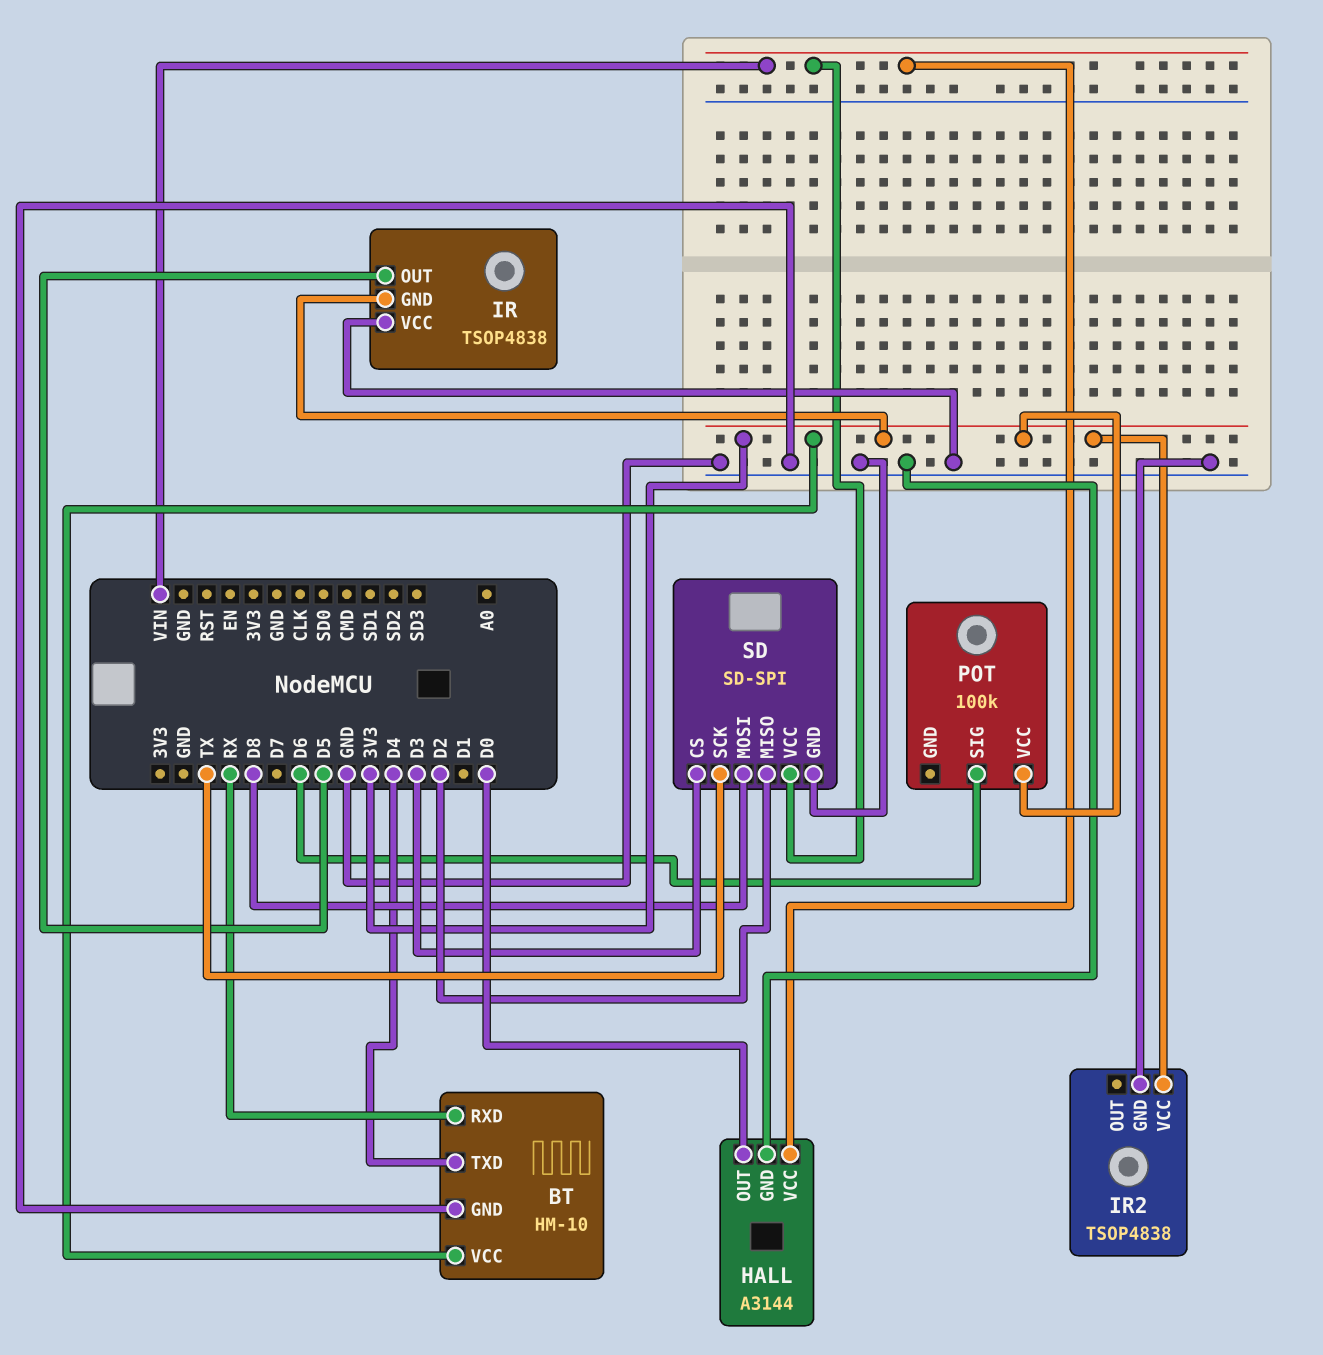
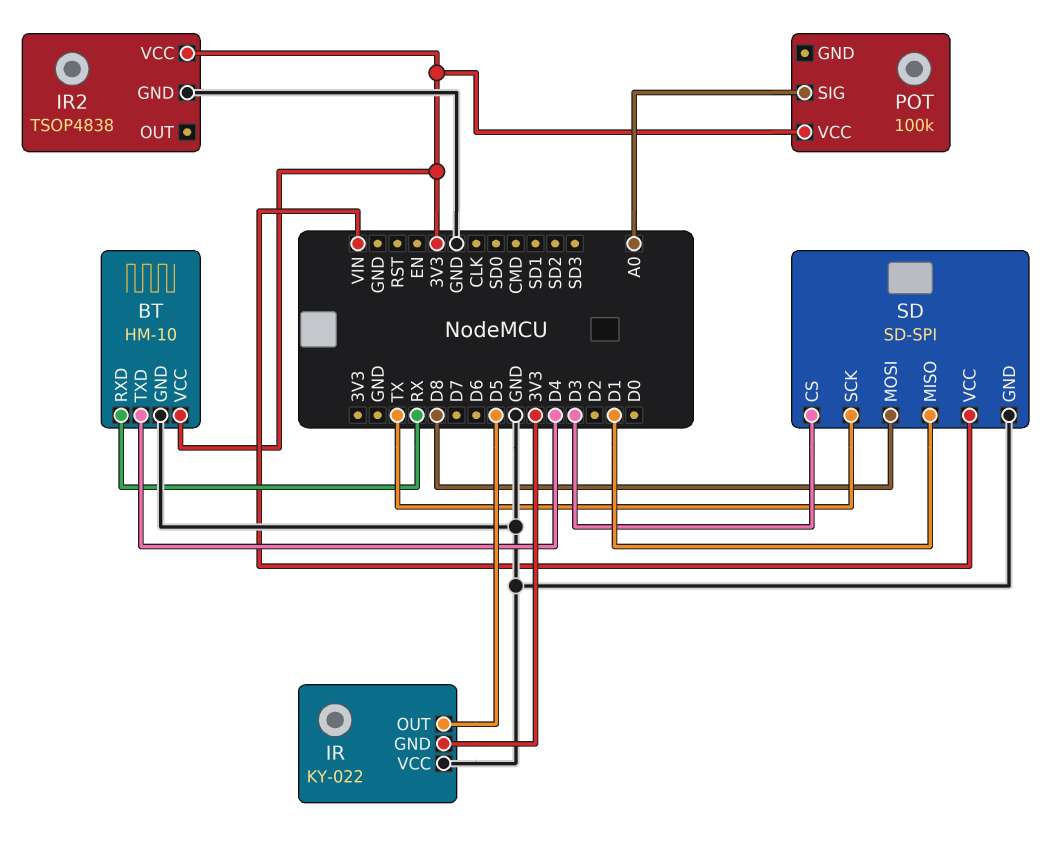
HALL: A3144 -> none
HALL pin GND: GND -> none
HALL pin OUT: D0 -> none
HALL pin VCC: VIN -> none
IR: TSOP4838 -> KY-022
POT pin SIG: D6 -> A0
SD pin MISO: D2 -> D1

